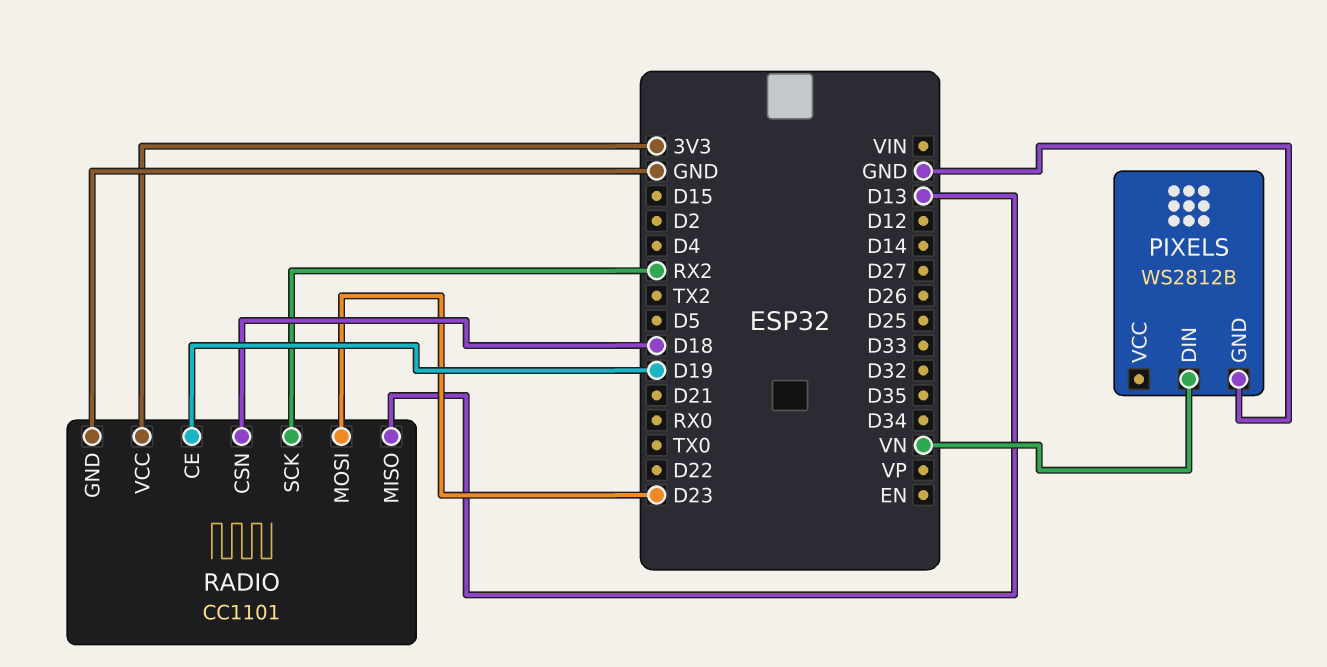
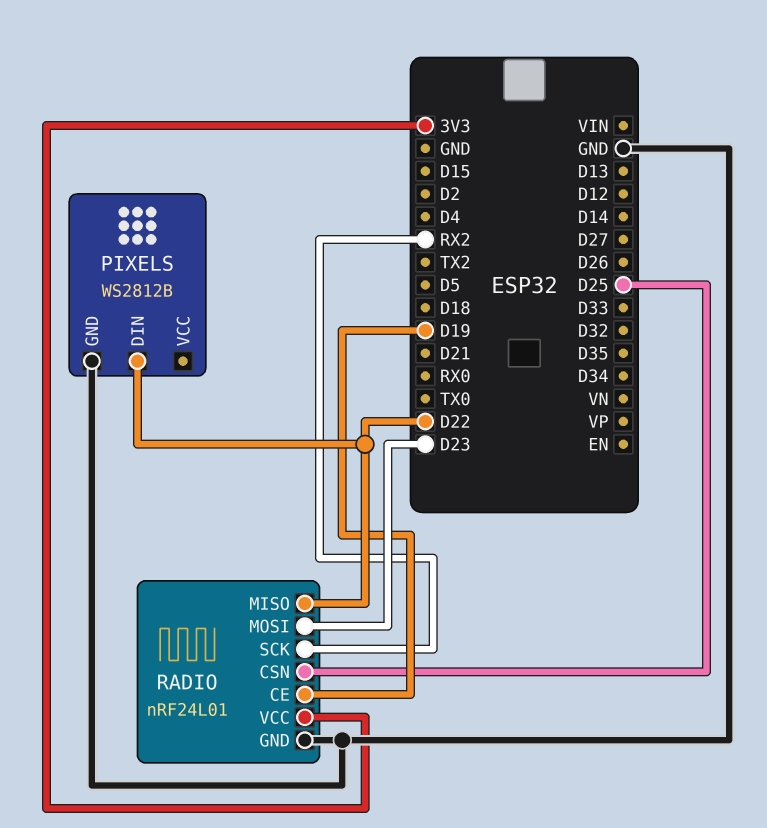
PIXELS pin DIN: VN -> D22
RADIO: CC1101 -> nRF24L01
RADIO pin CSN: D18 -> D25
RADIO pin MISO: D13 -> D22

